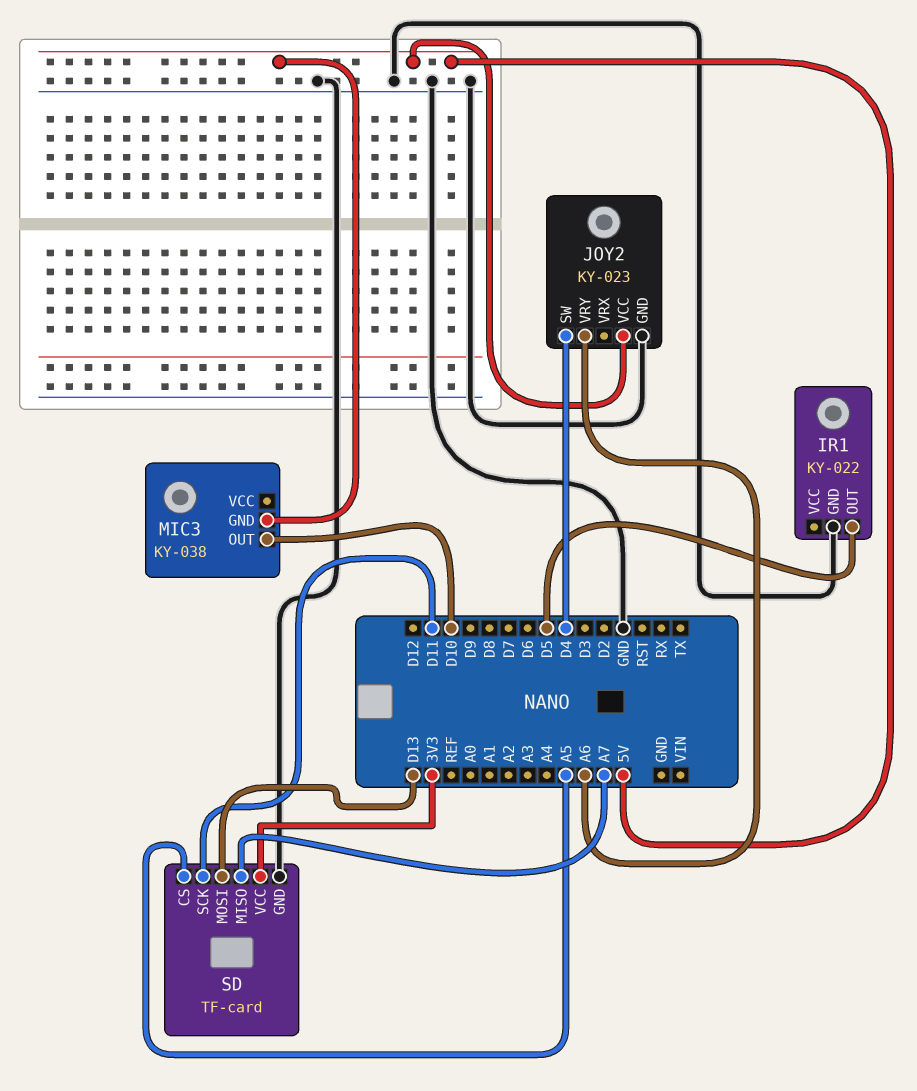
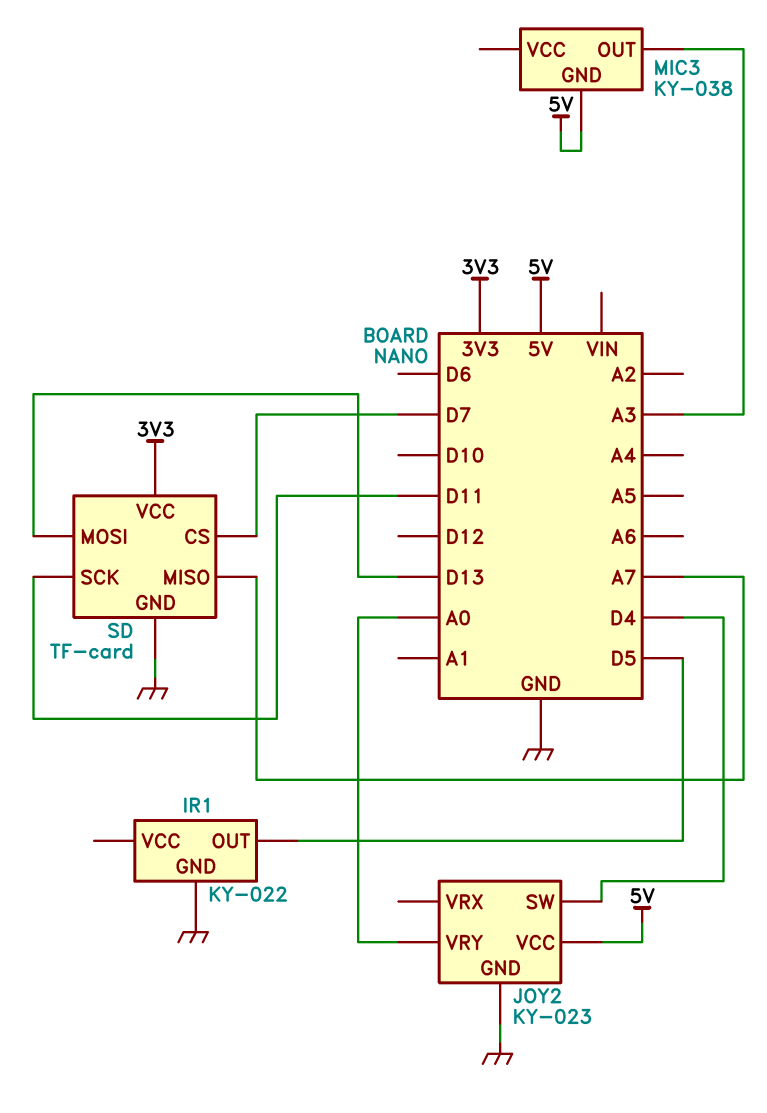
JOY2 pin VRY: A6 -> A0
MIC3 pin OUT: D10 -> A3
SD pin CS: A5 -> D7

